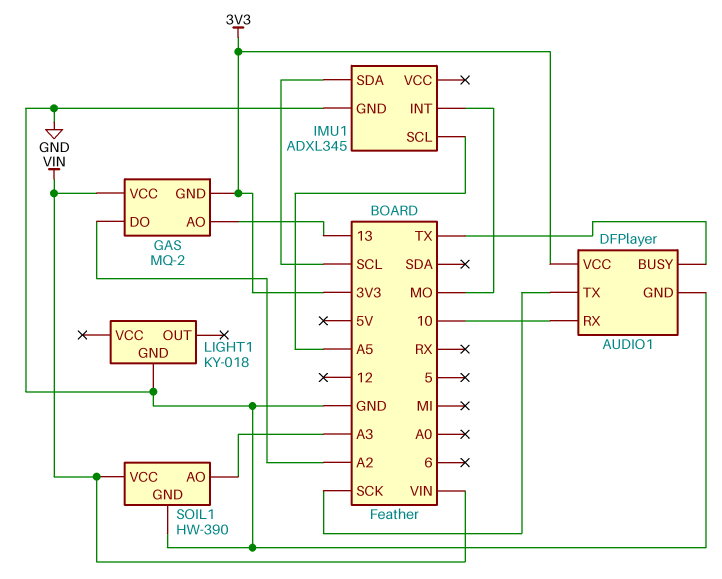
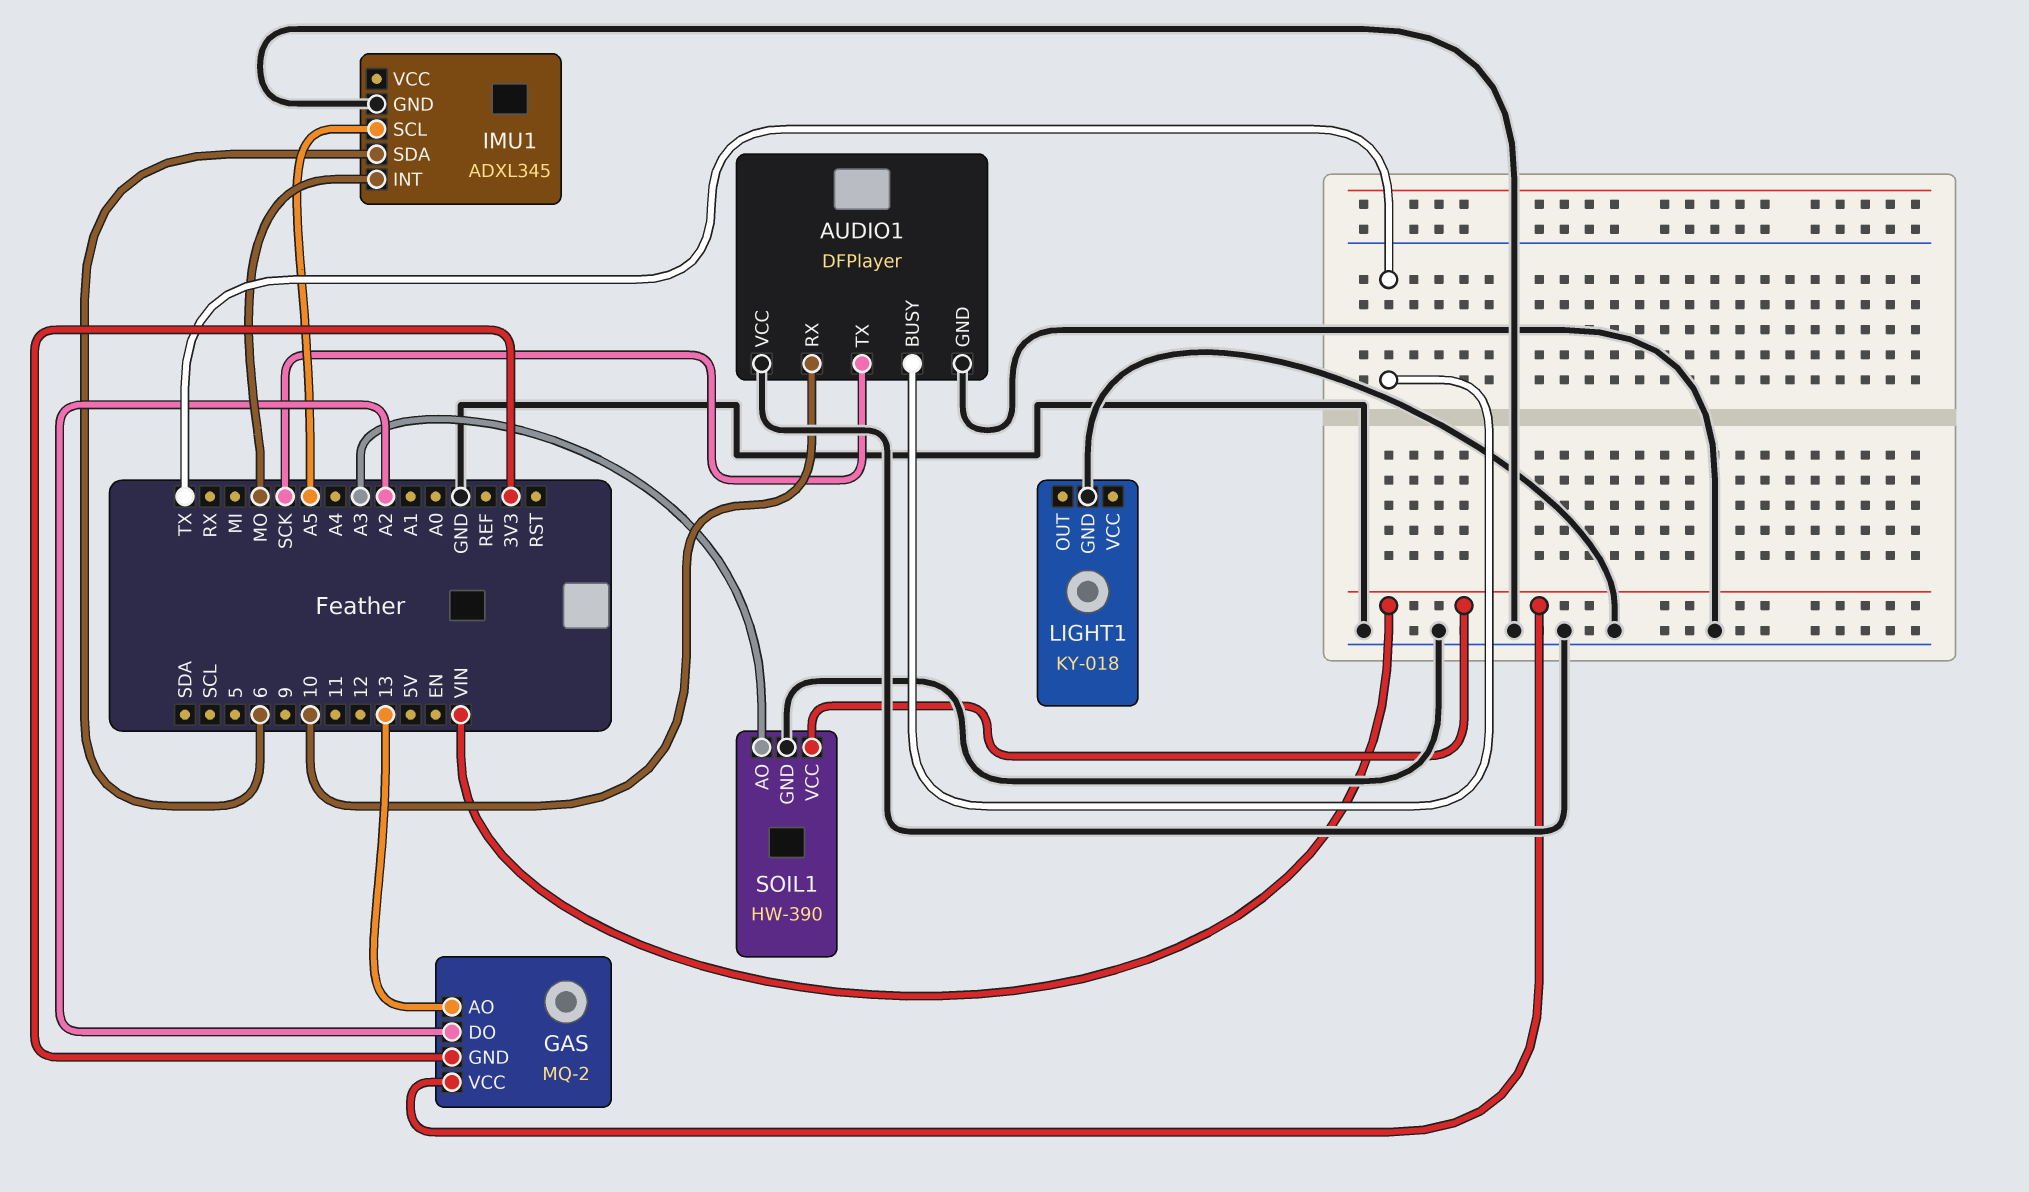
AUDIO1 pin VCC: 3V3 -> GND
IMU1 pin SDA: SCL -> 6

